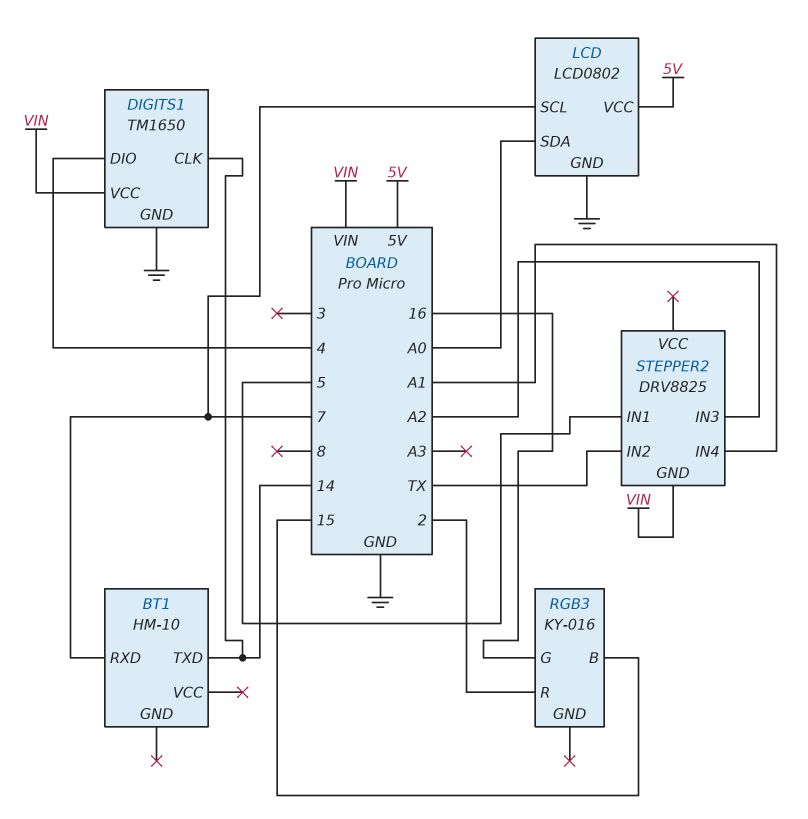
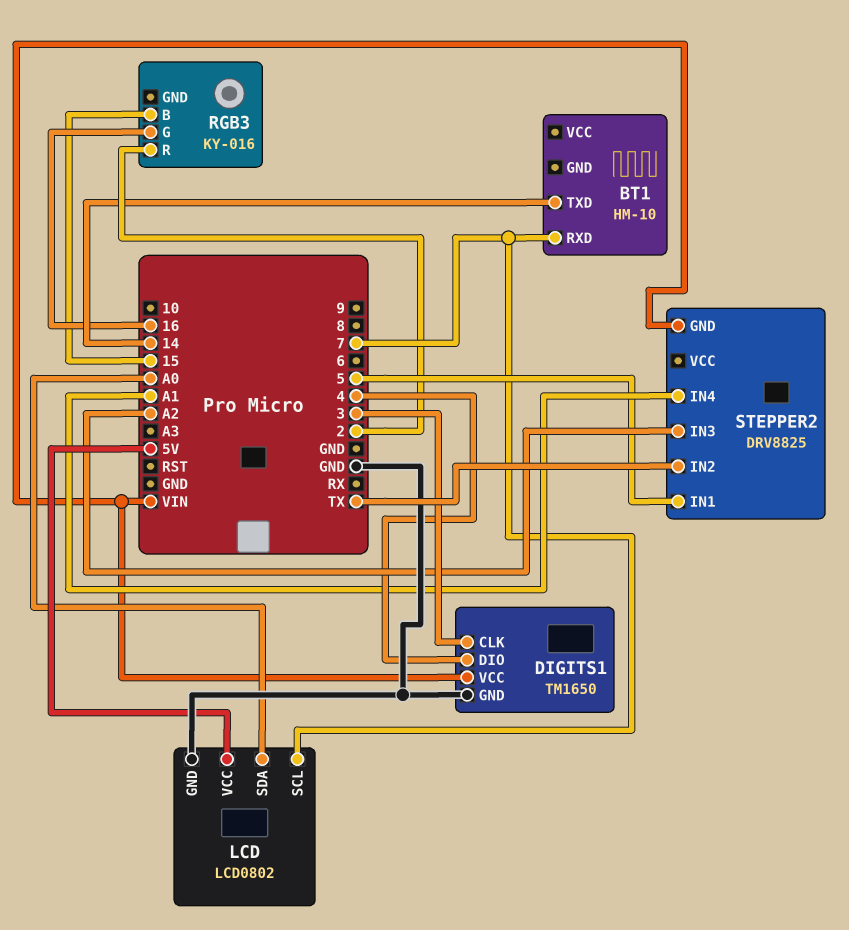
DIGITS1 pin CLK: 14 -> 3

